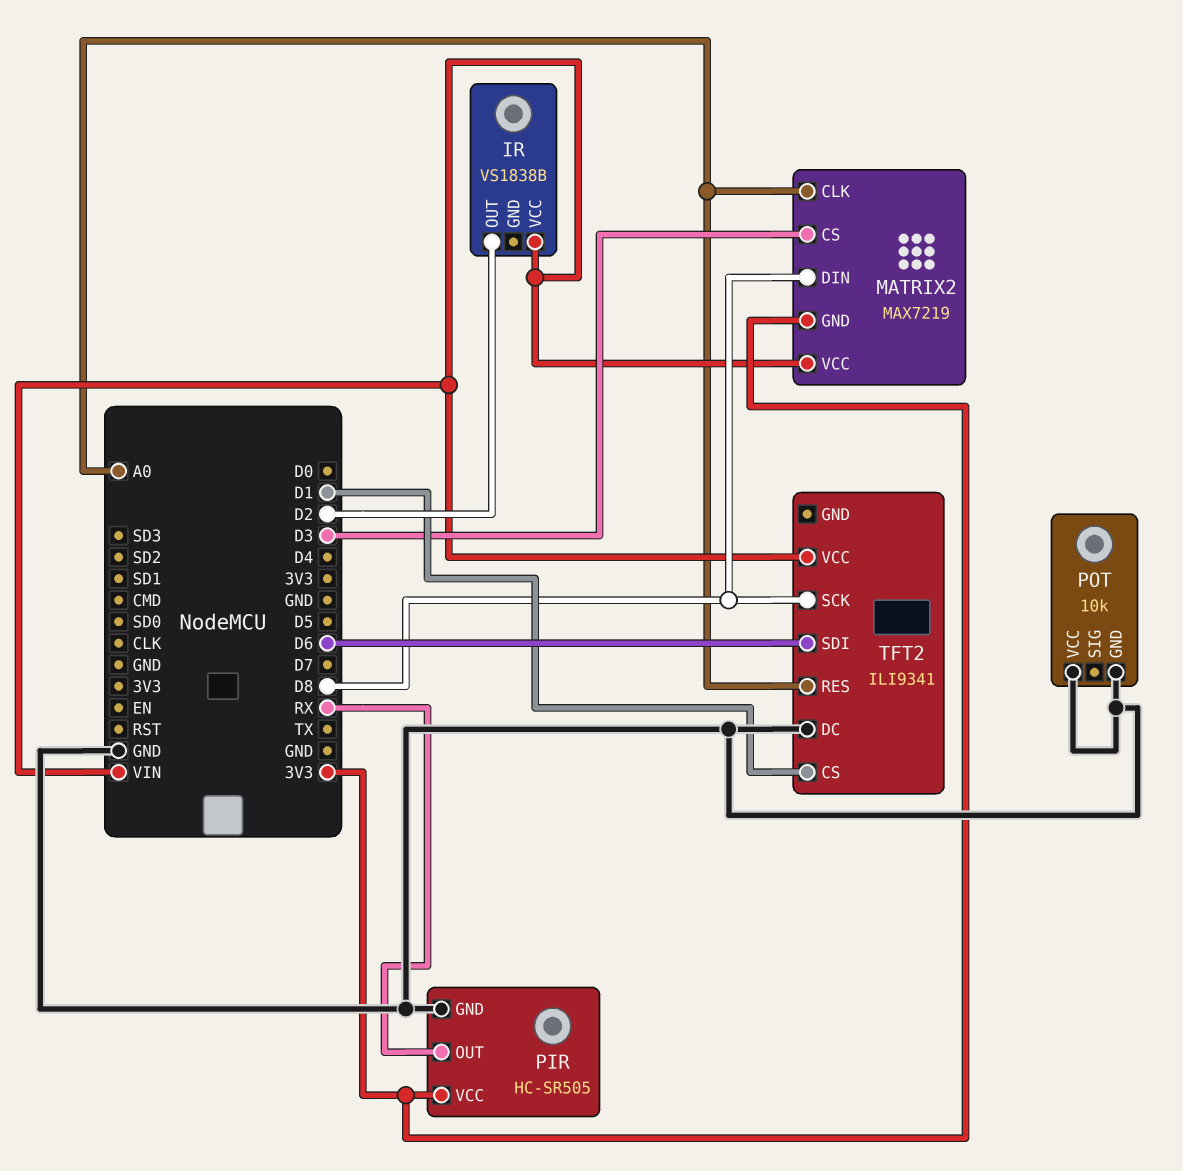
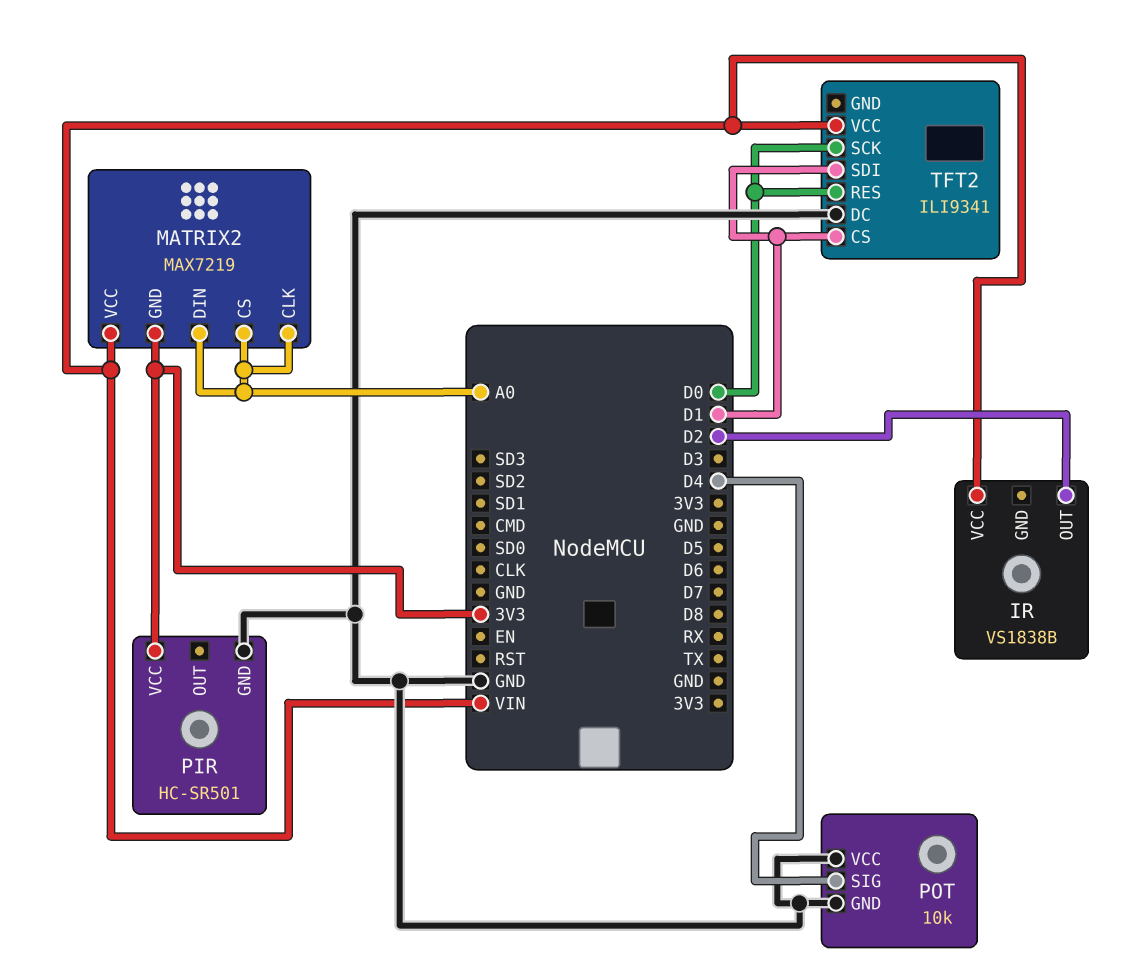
MATRIX2 pin CS: D3 -> A0
MATRIX2 pin DIN: D8 -> A0
PIR: HC-SR505 -> HC-SR501
PIR pin OUT: RX -> none
POT pin SIG: none -> D4
TFT2 pin RES: A0 -> D0
TFT2 pin SCK: D8 -> D0
TFT2 pin SDI: D6 -> D1

